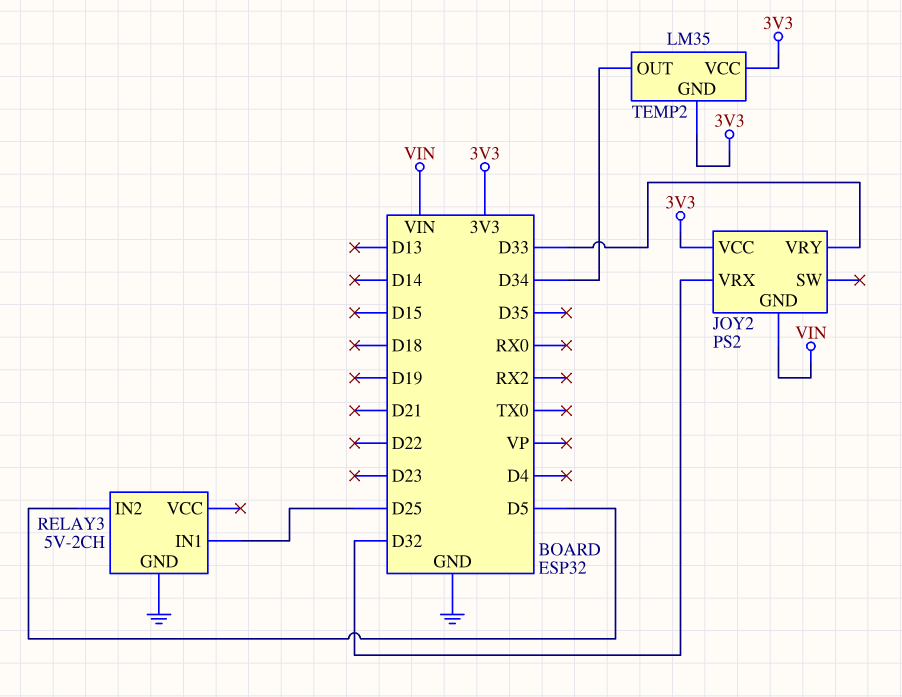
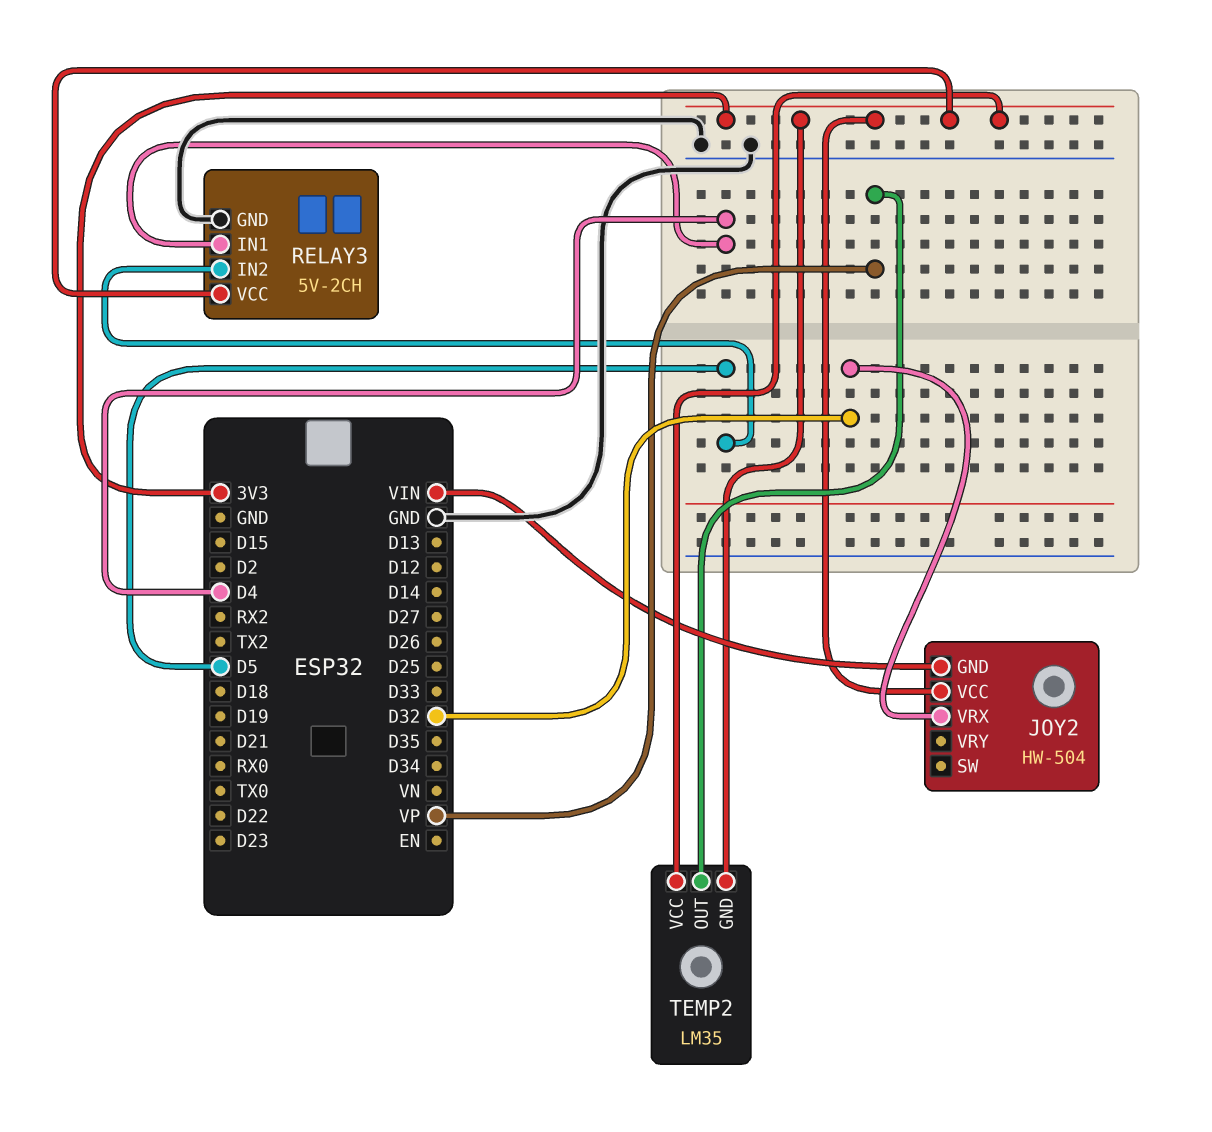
JOY2: PS2 -> HW-504
JOY2 pin VRY: D33 -> none
RELAY3 pin IN1: D25 -> D4
RELAY3 pin VCC: none -> 3V3
TEMP2 pin OUT: D34 -> VP

